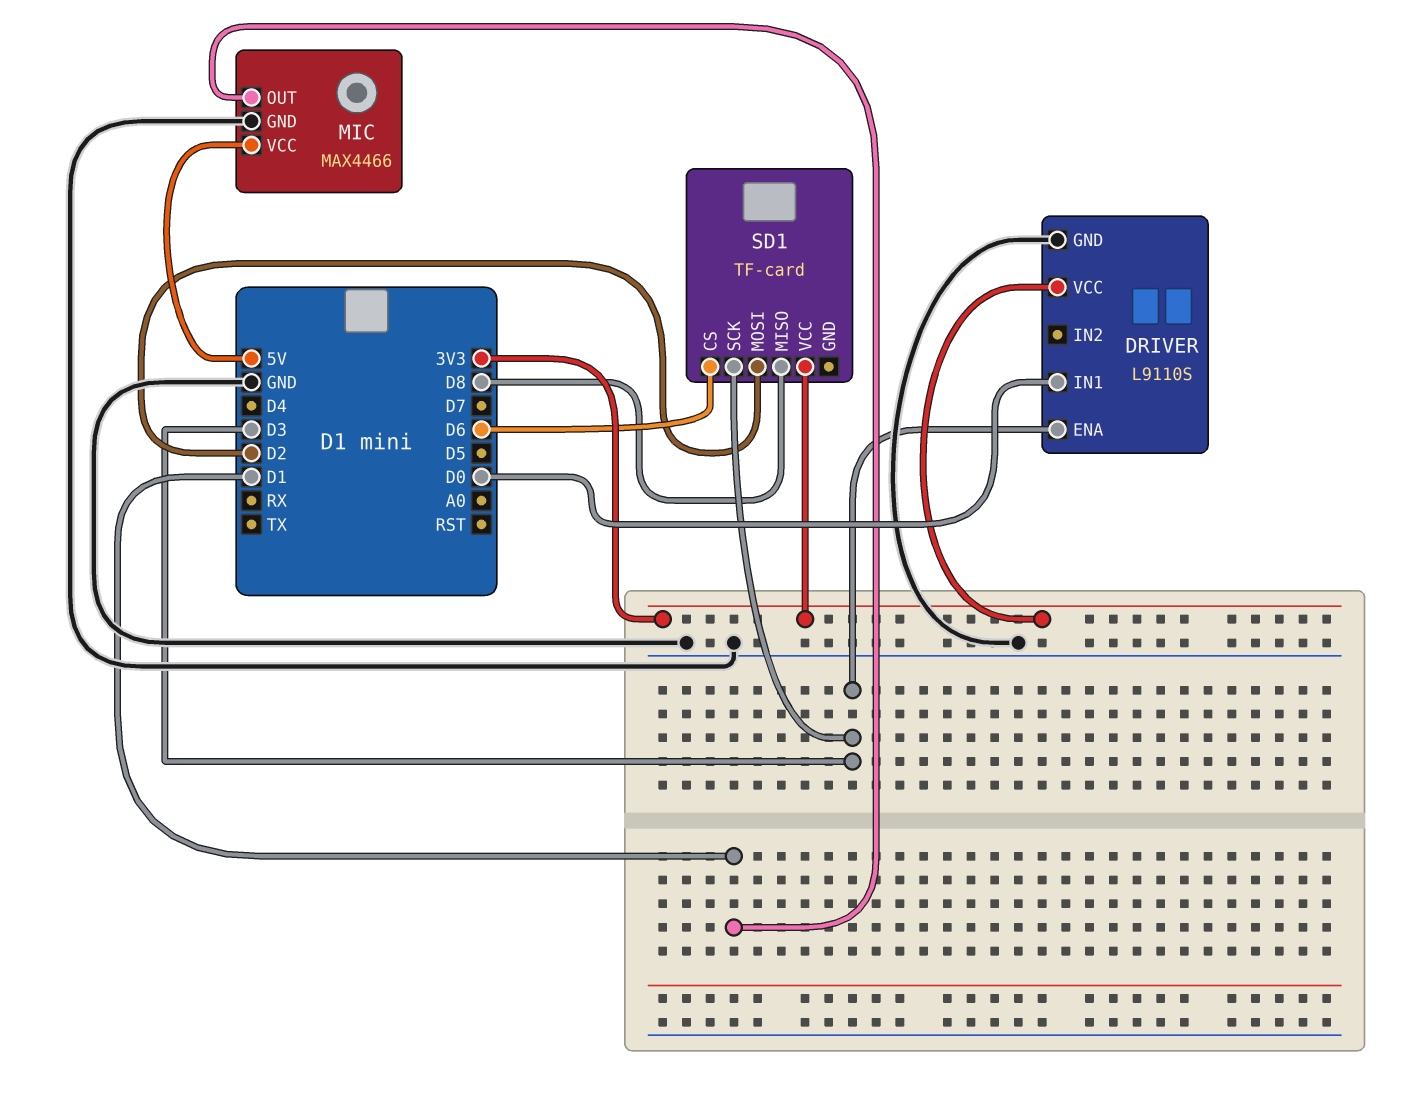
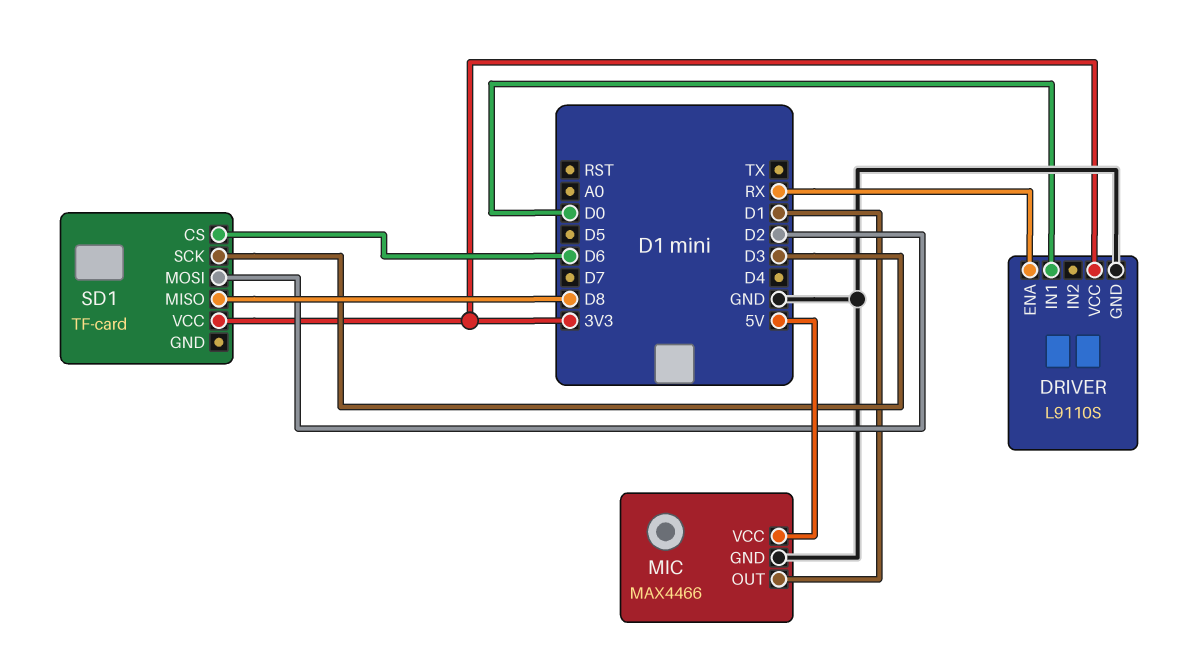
DRIVER pin ENA: D3 -> RX

